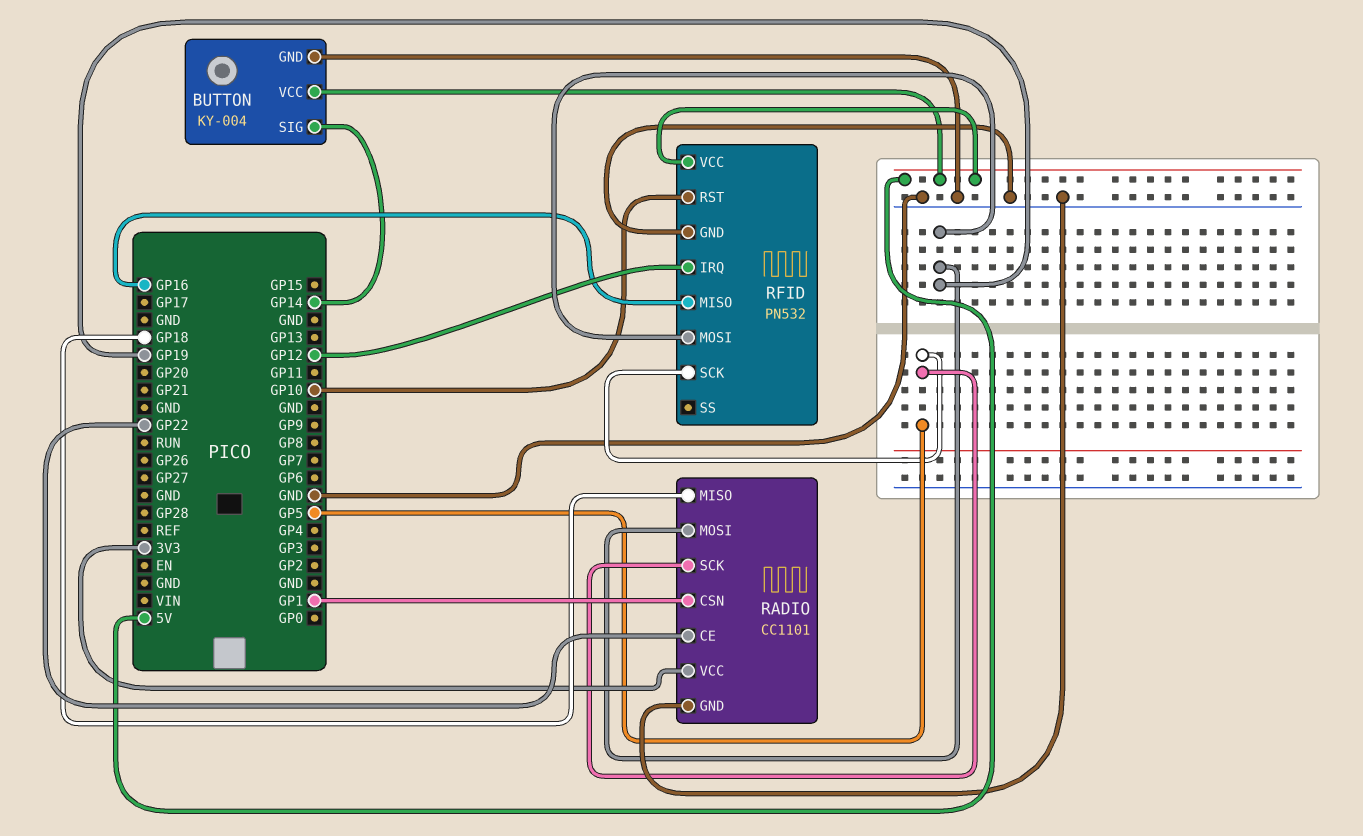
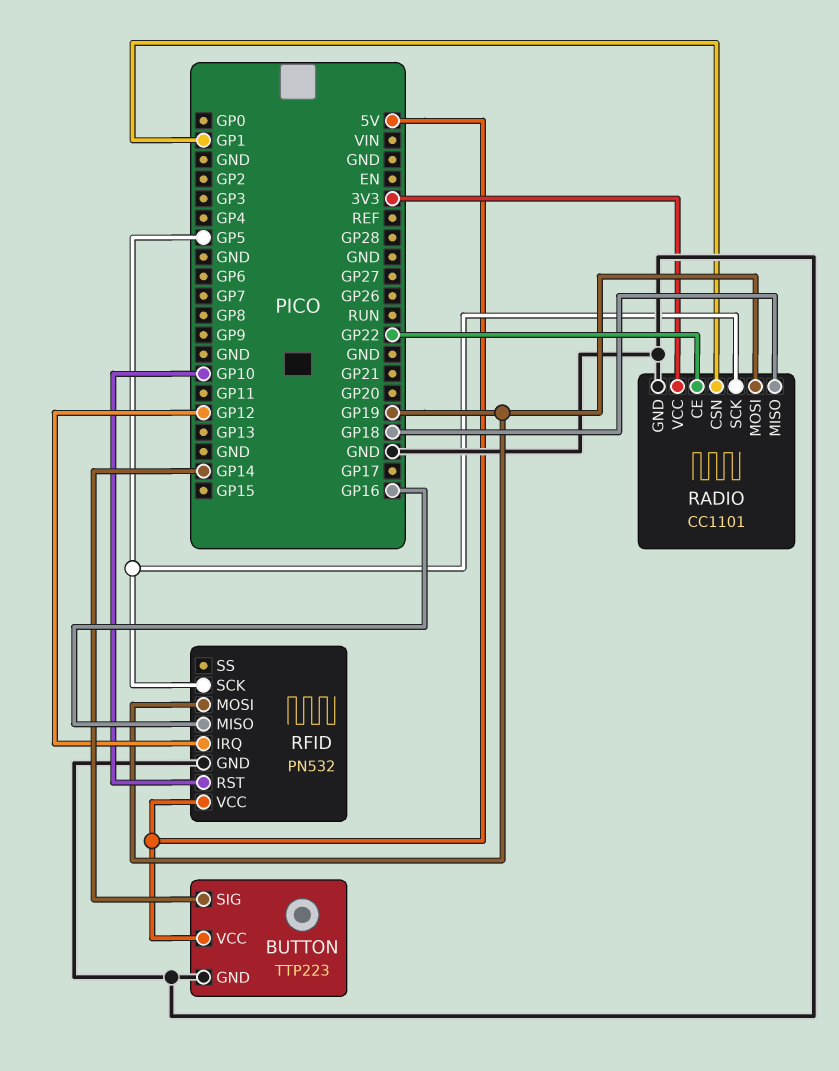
BUTTON: KY-004 -> TTP223

